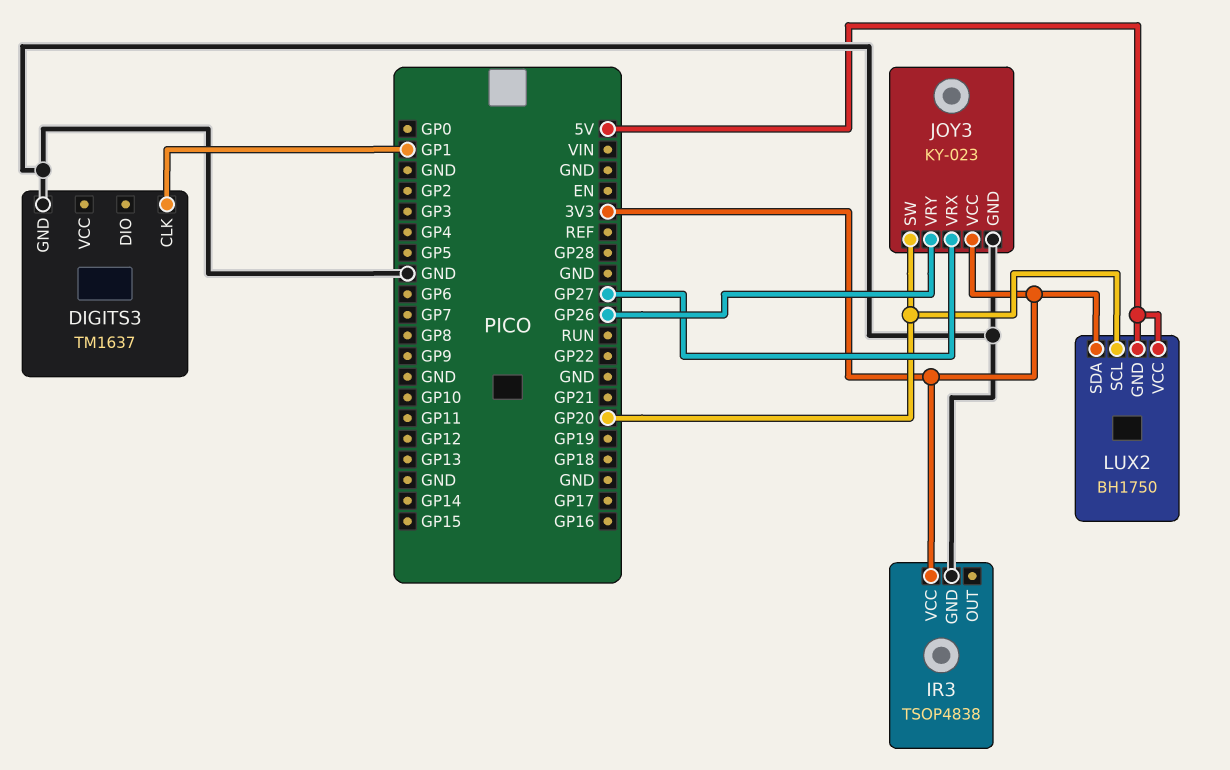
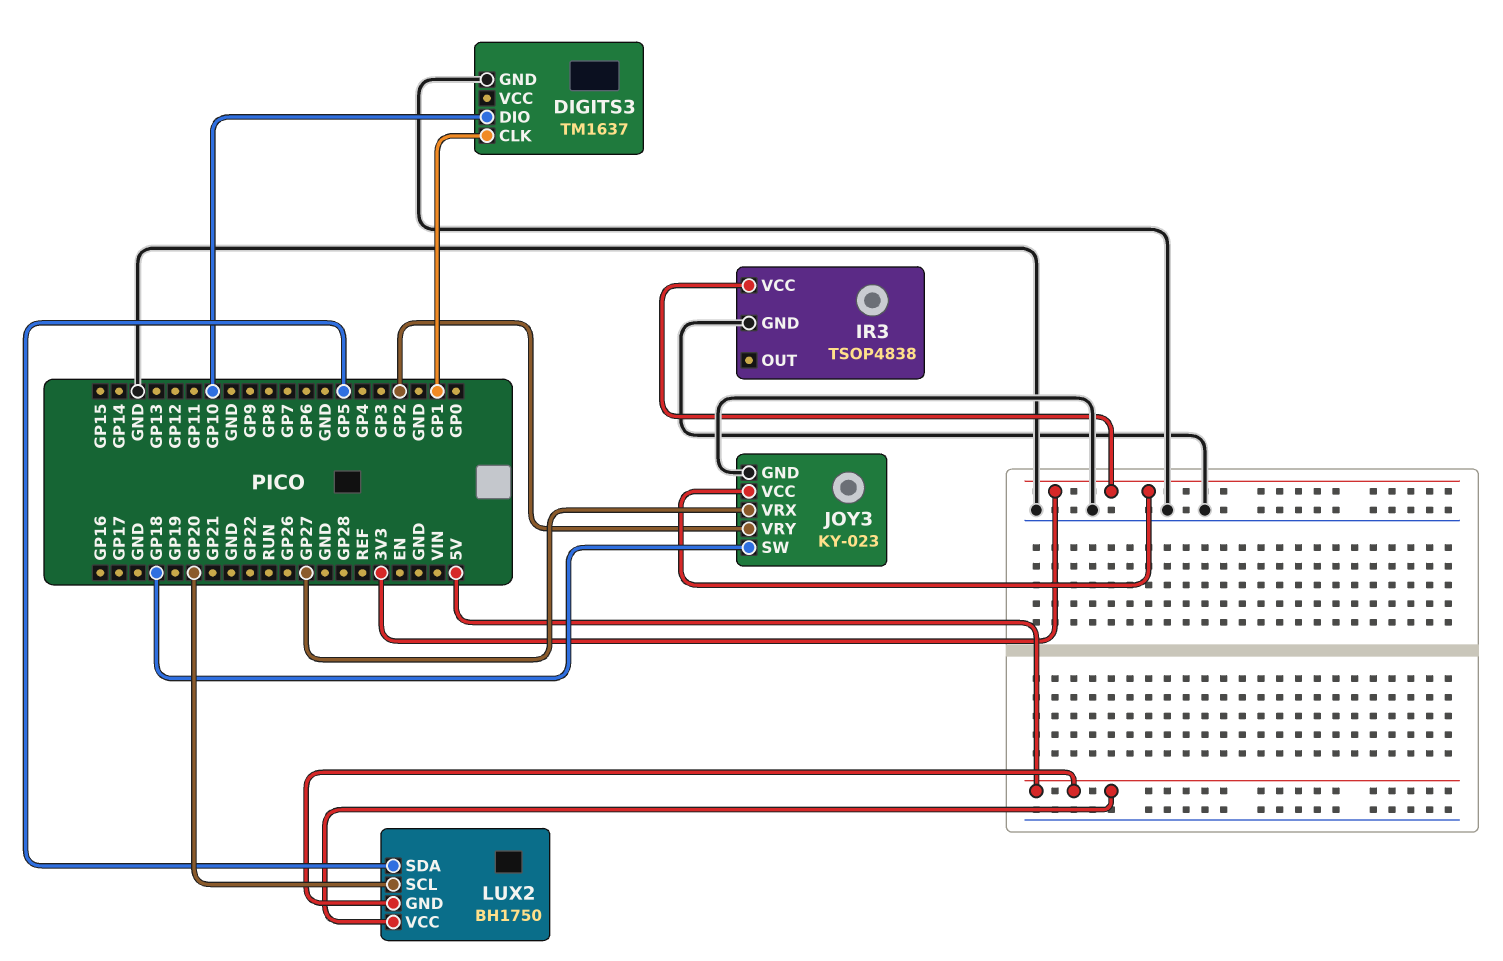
DIGITS3 pin DIO: none -> GP10
JOY3 pin SW: GP20 -> GP18
JOY3 pin VRY: GP26 -> GP2
LUX2 pin SDA: 3V3 -> GP5

